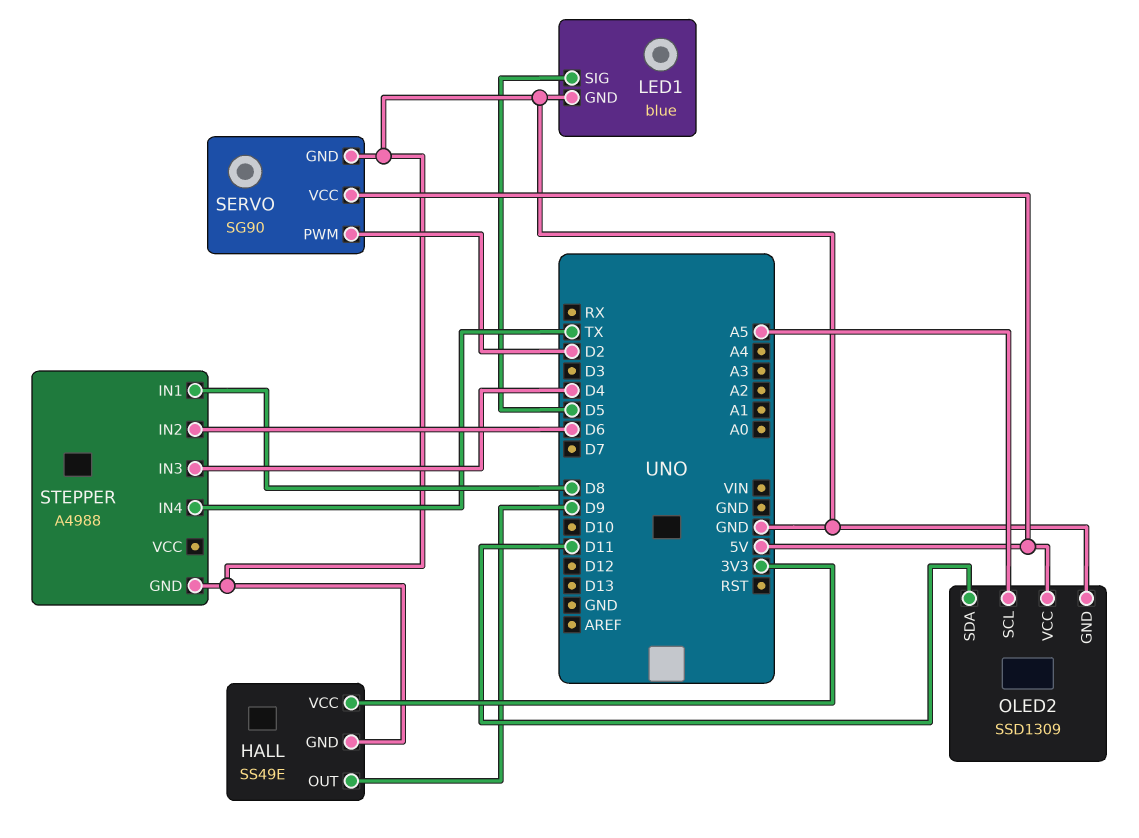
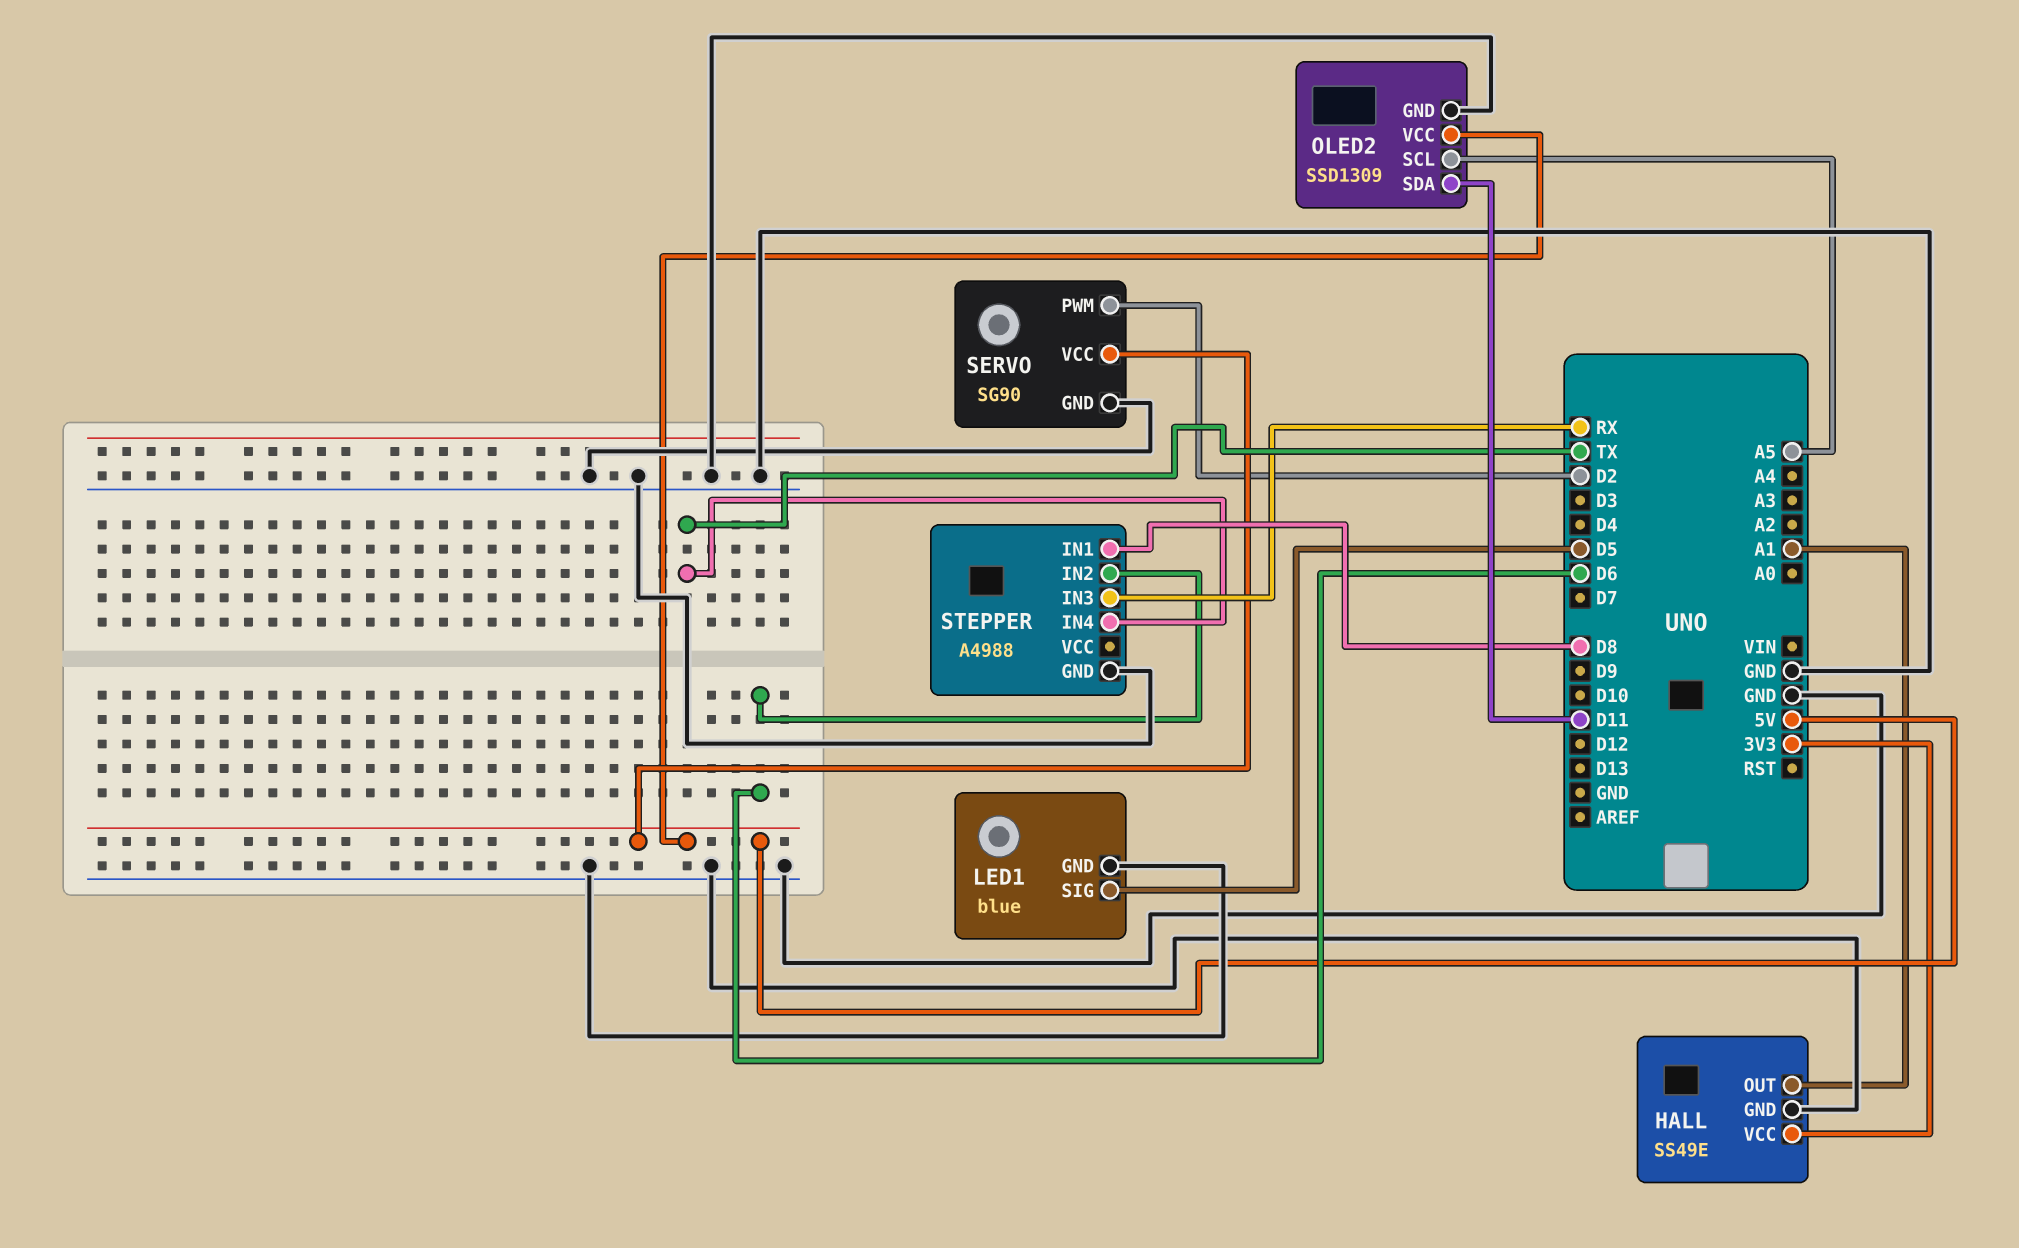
HALL pin OUT: D9 -> A1
STEPPER pin IN3: D4 -> RX

